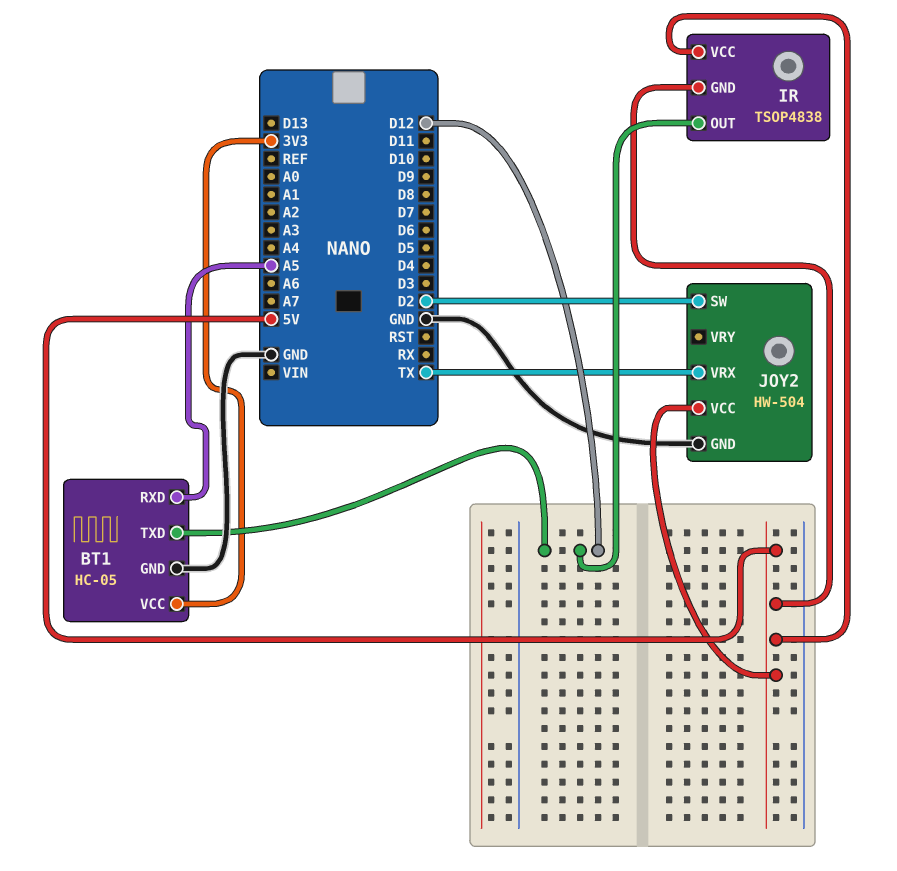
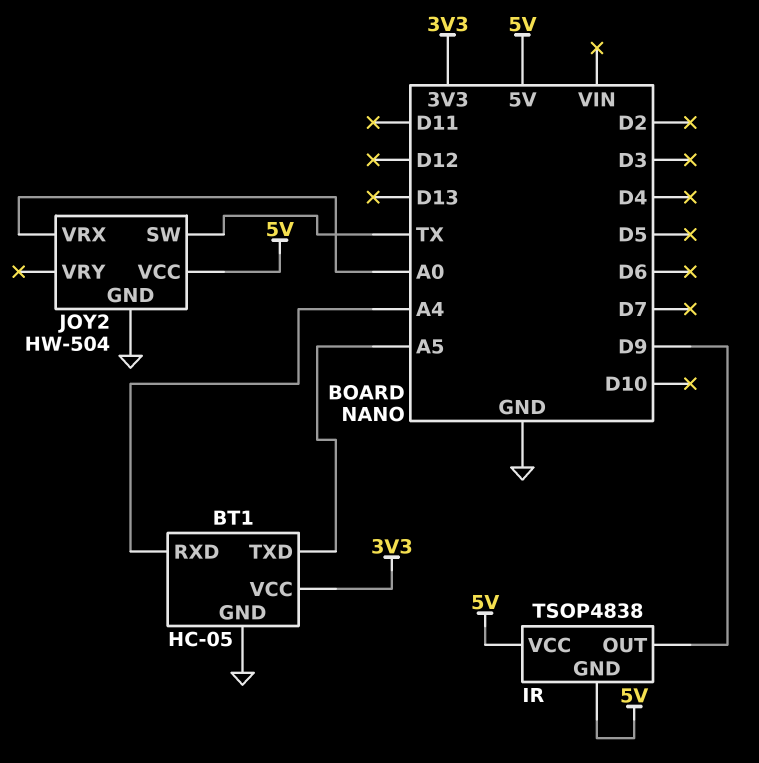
BT1 pin RXD: A5 -> A4
BT1 pin TXD: D12 -> A5
IR pin OUT: D12 -> D9
JOY2 pin SW: D2 -> TX
JOY2 pin VRX: TX -> A0

